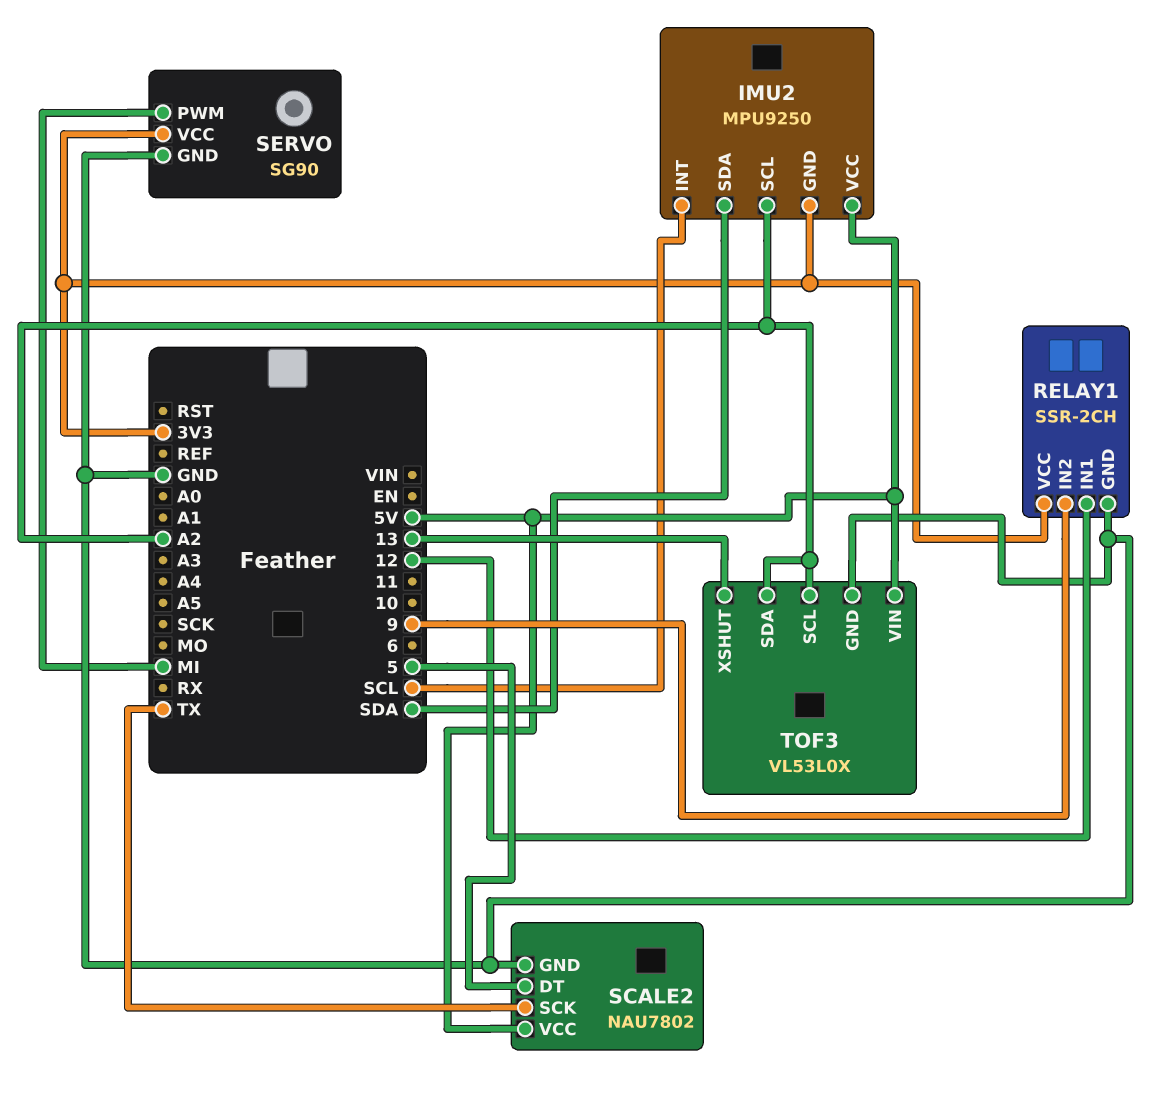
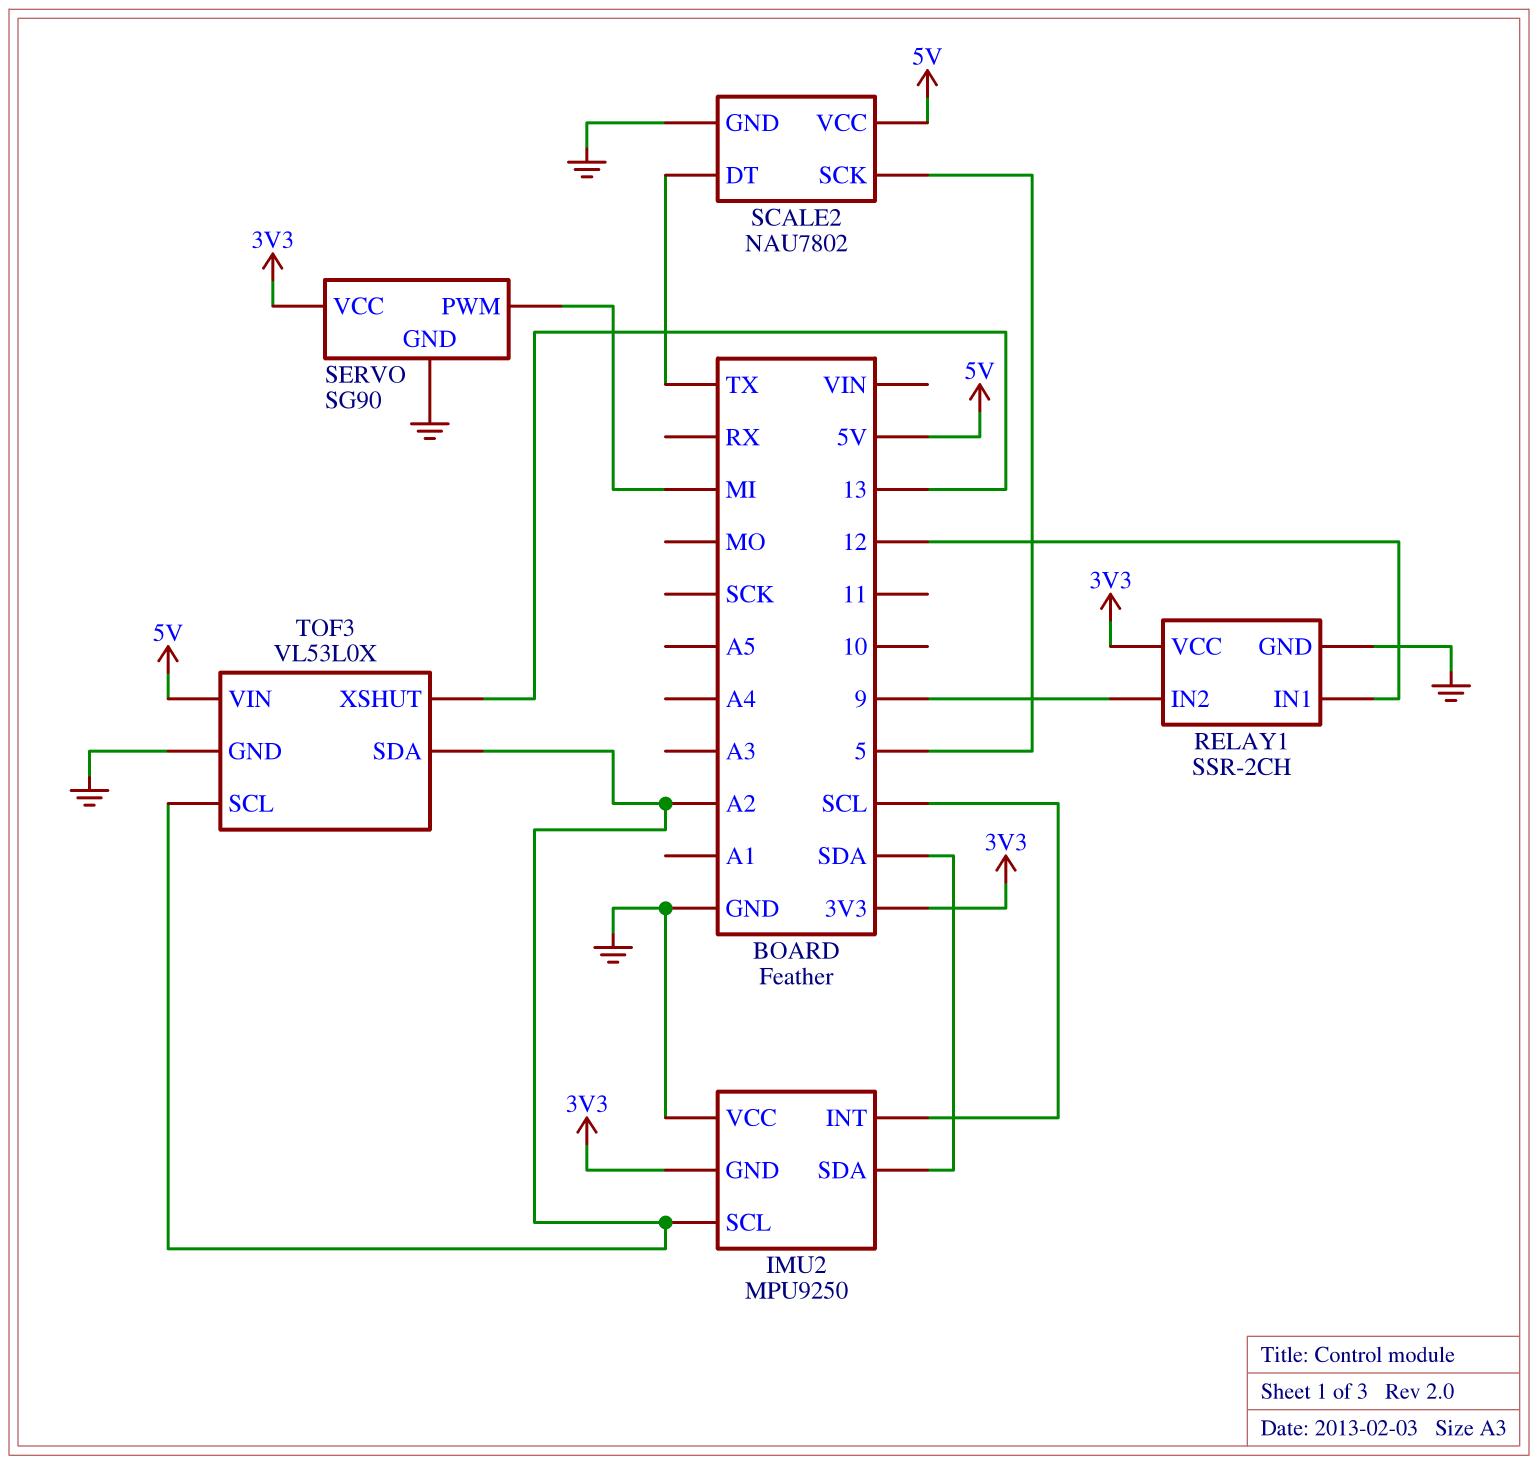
IMU2 pin VCC: 5V -> GND
SCALE2 pin DT: 5 -> TX
SCALE2 pin SCK: TX -> 5

